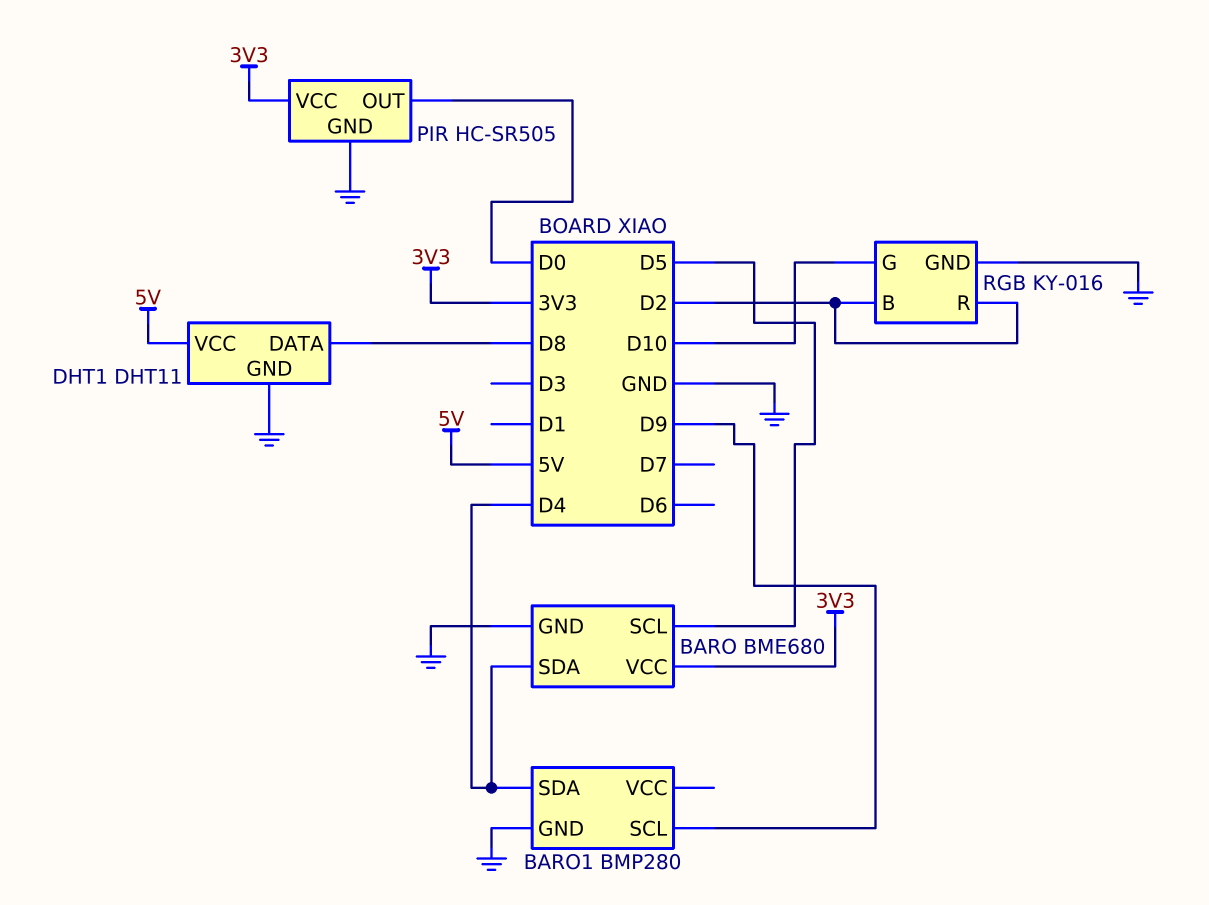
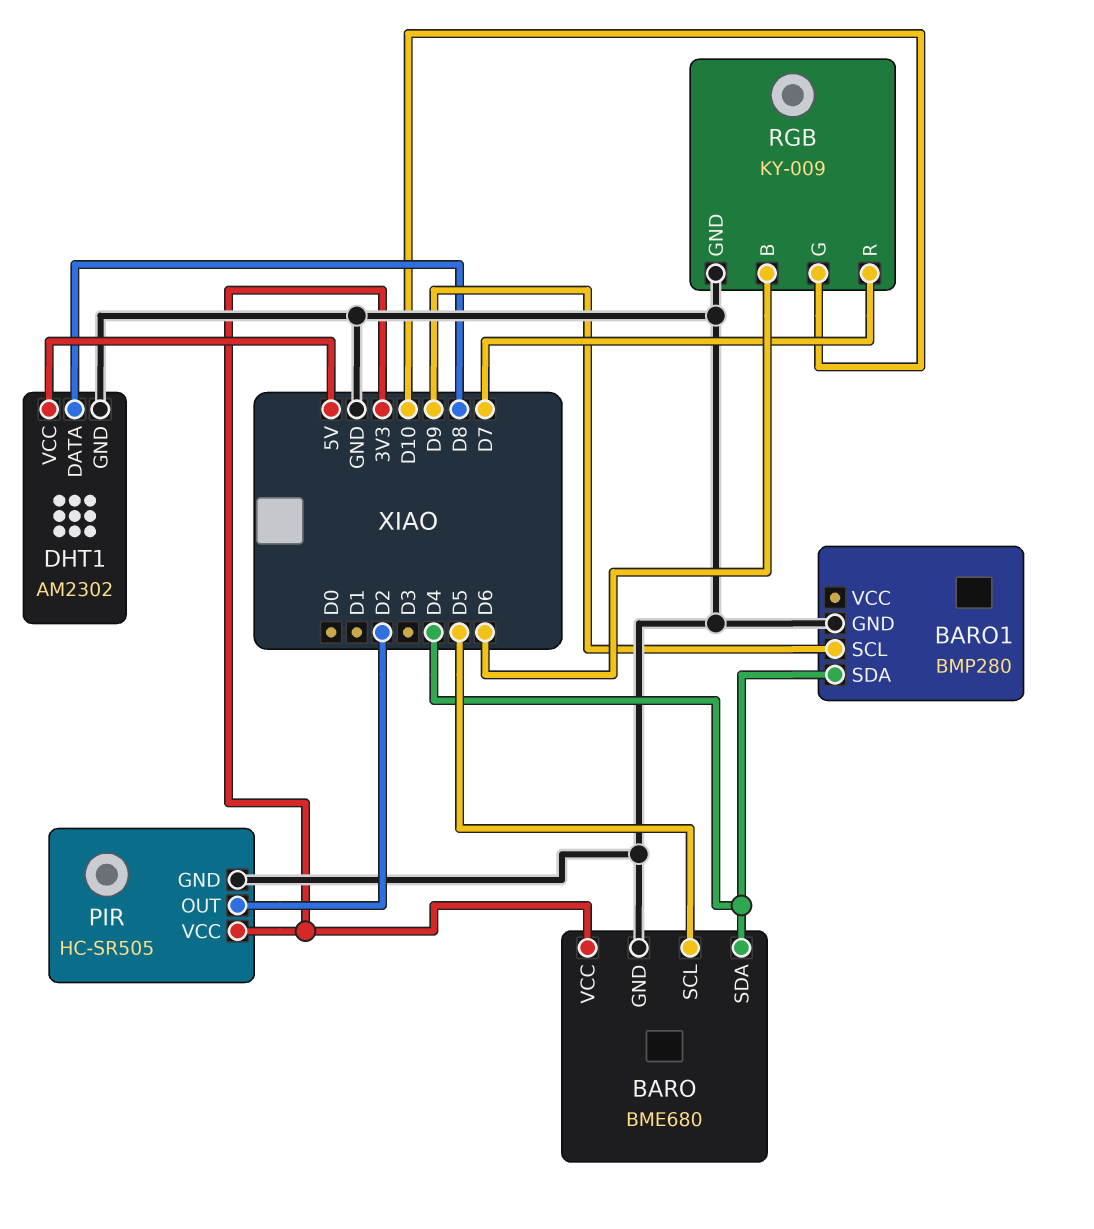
DHT1: DHT11 -> AM2302
PIR pin OUT: D0 -> D2
RGB: KY-016 -> KY-009
RGB pin B: D2 -> D6
RGB pin R: D2 -> D7

